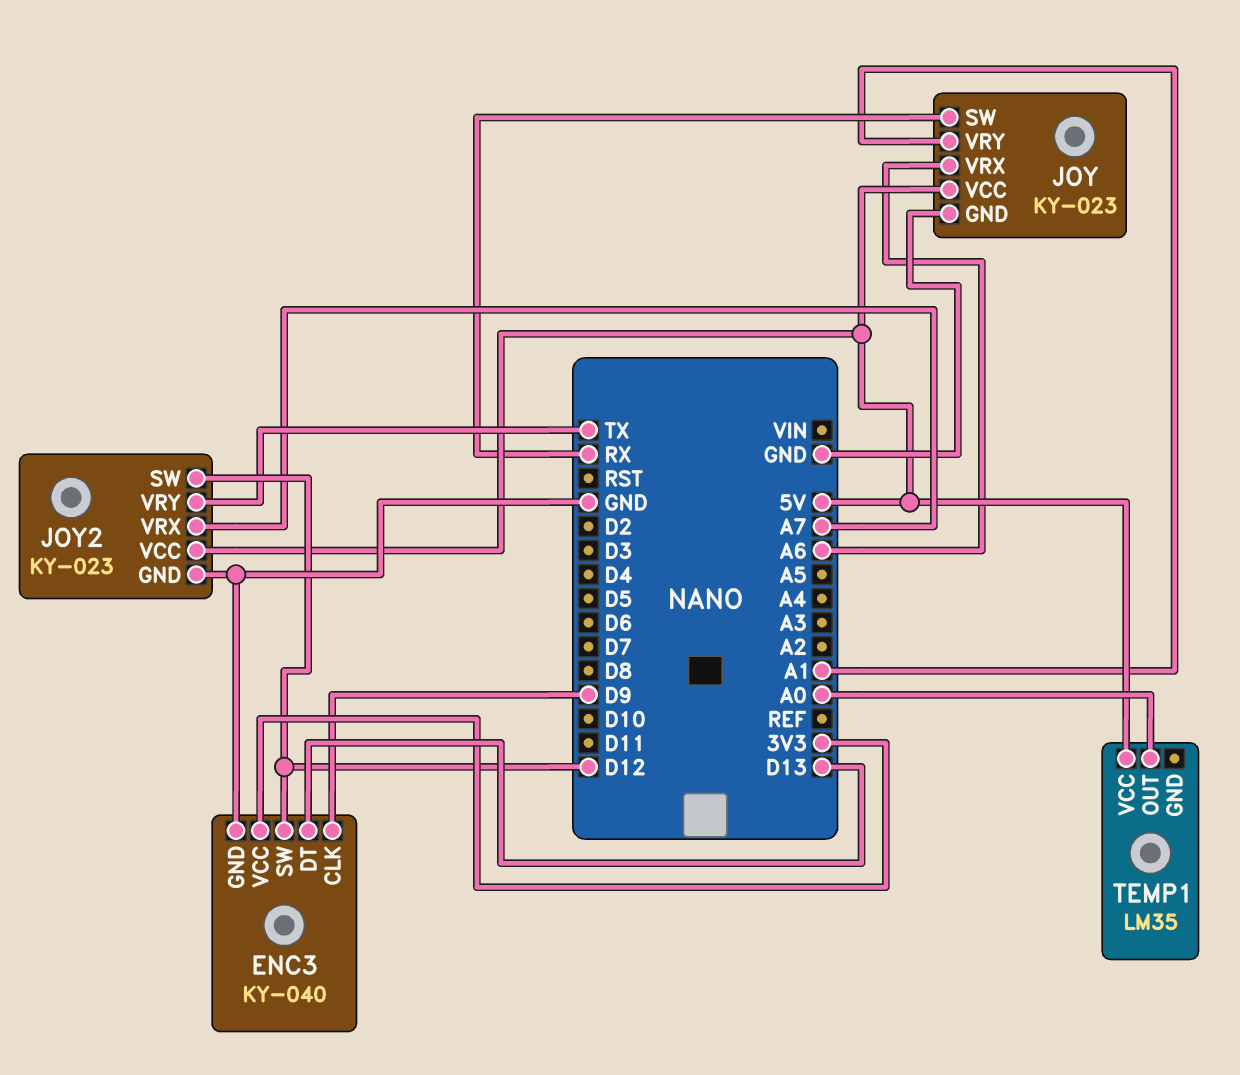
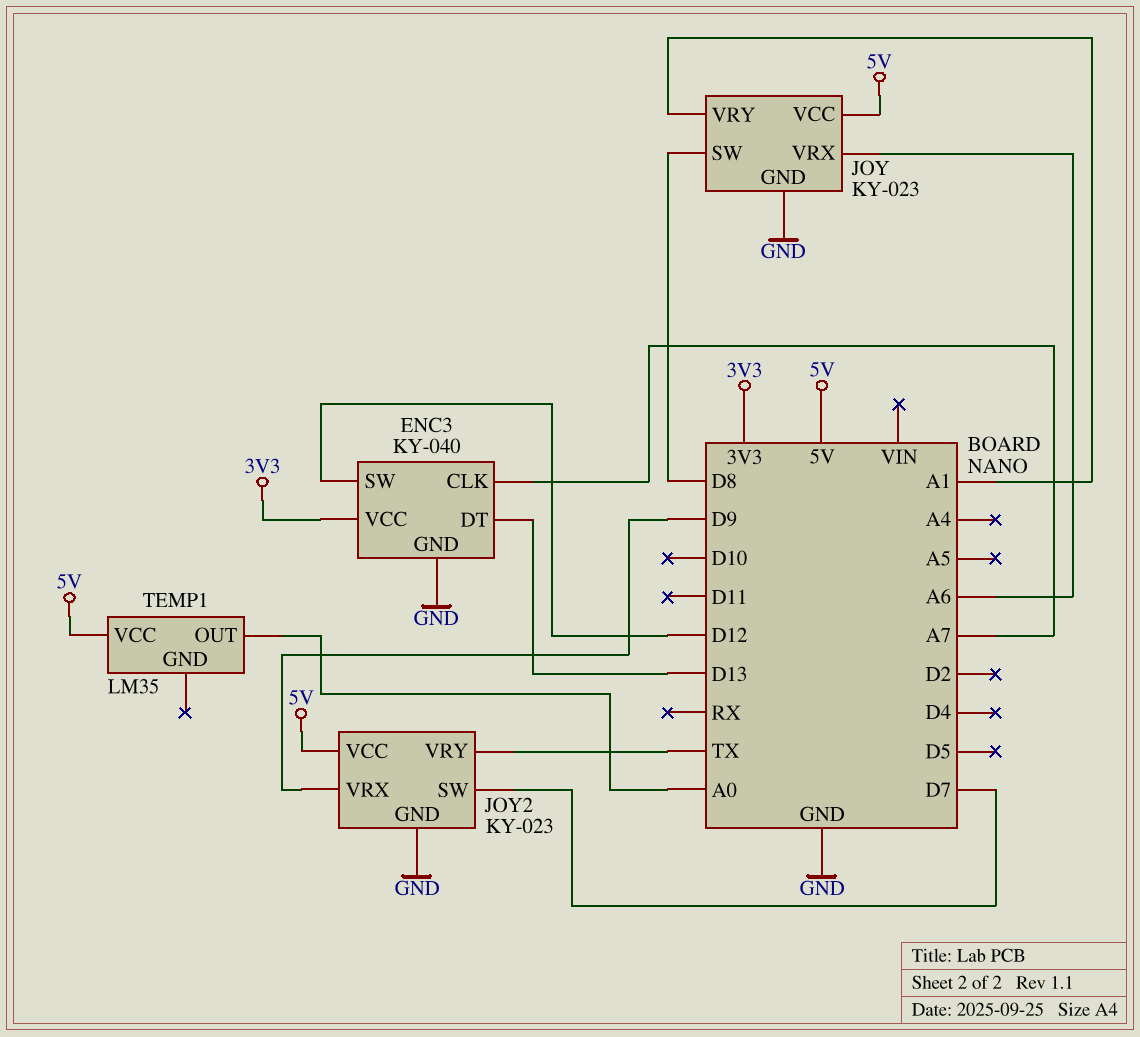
ENC3 pin CLK: D9 -> A7
JOY pin SW: RX -> D8
JOY2 pin SW: D12 -> D7
JOY2 pin VRX: A7 -> D9

